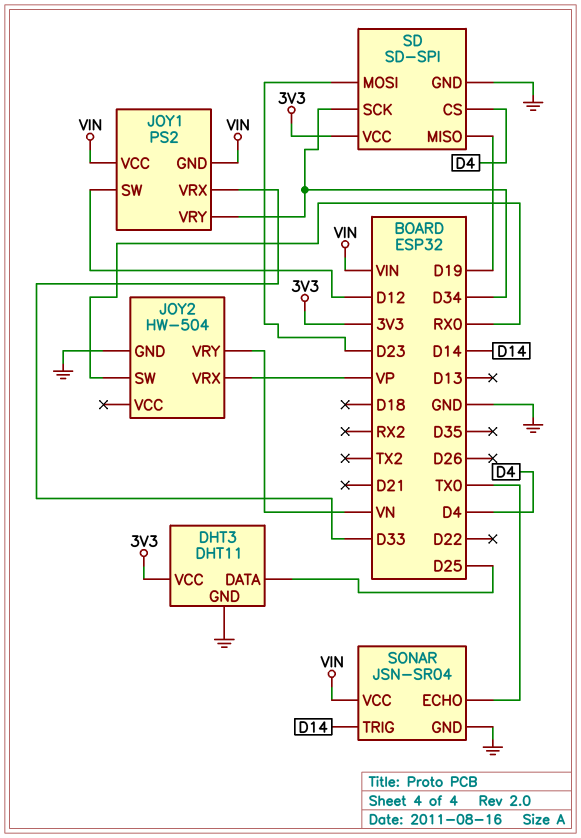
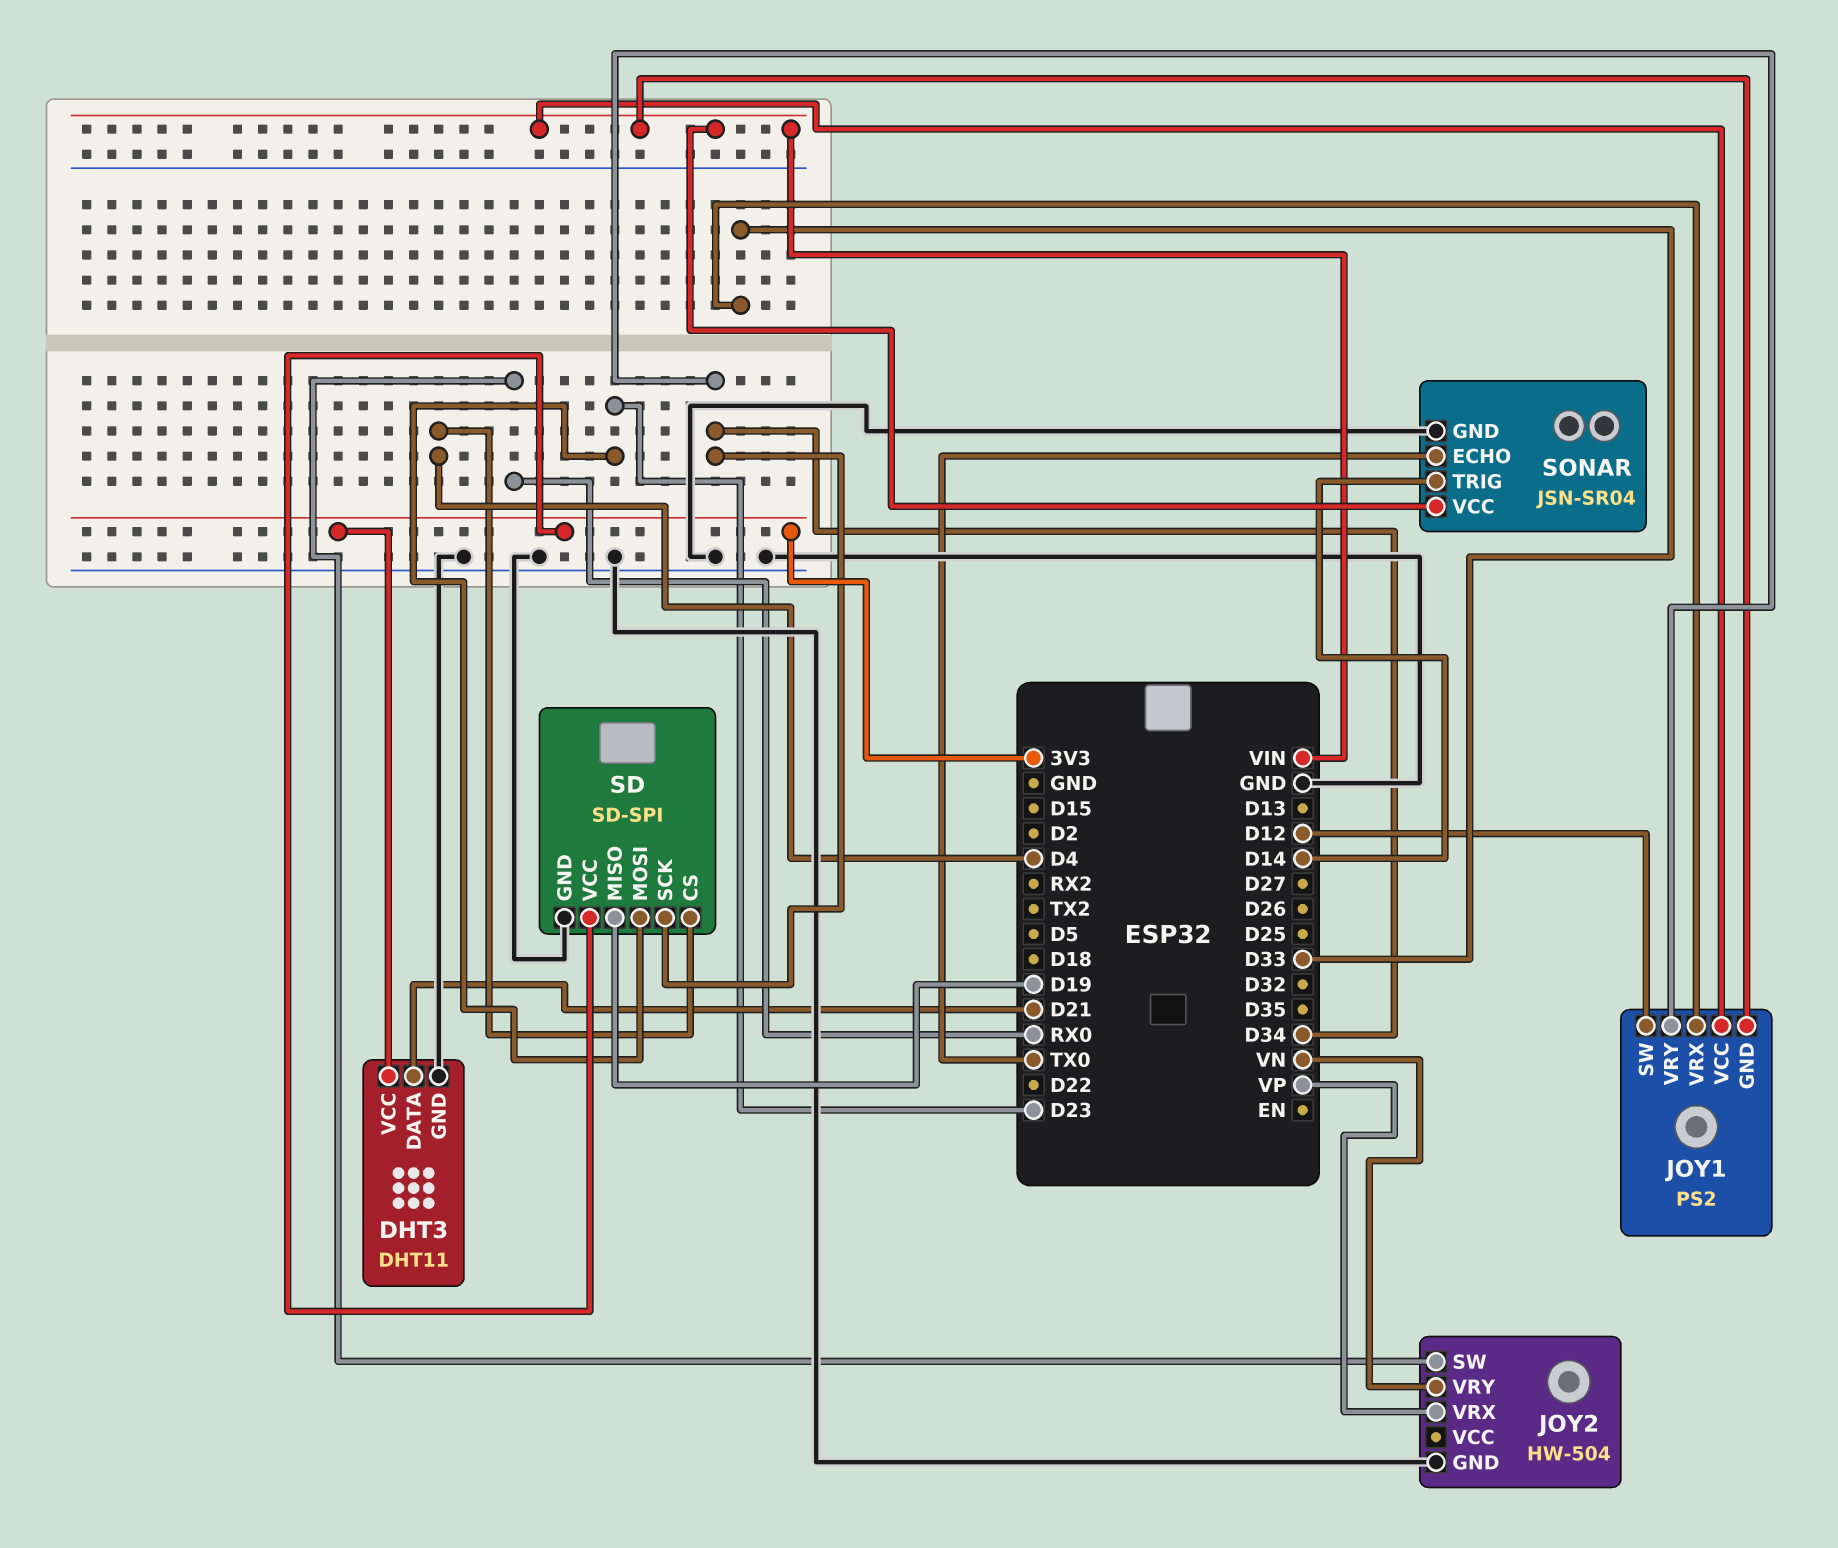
DHT3 pin DATA: D25 -> D21

